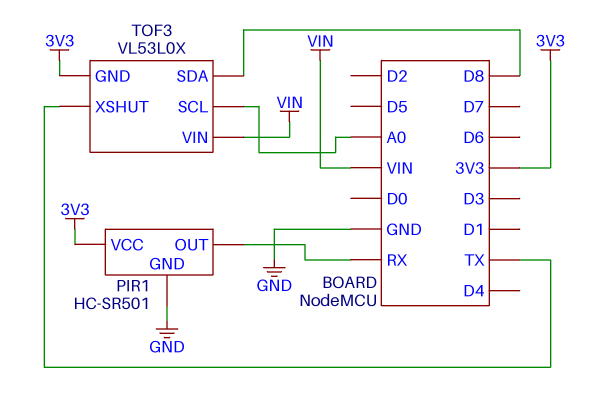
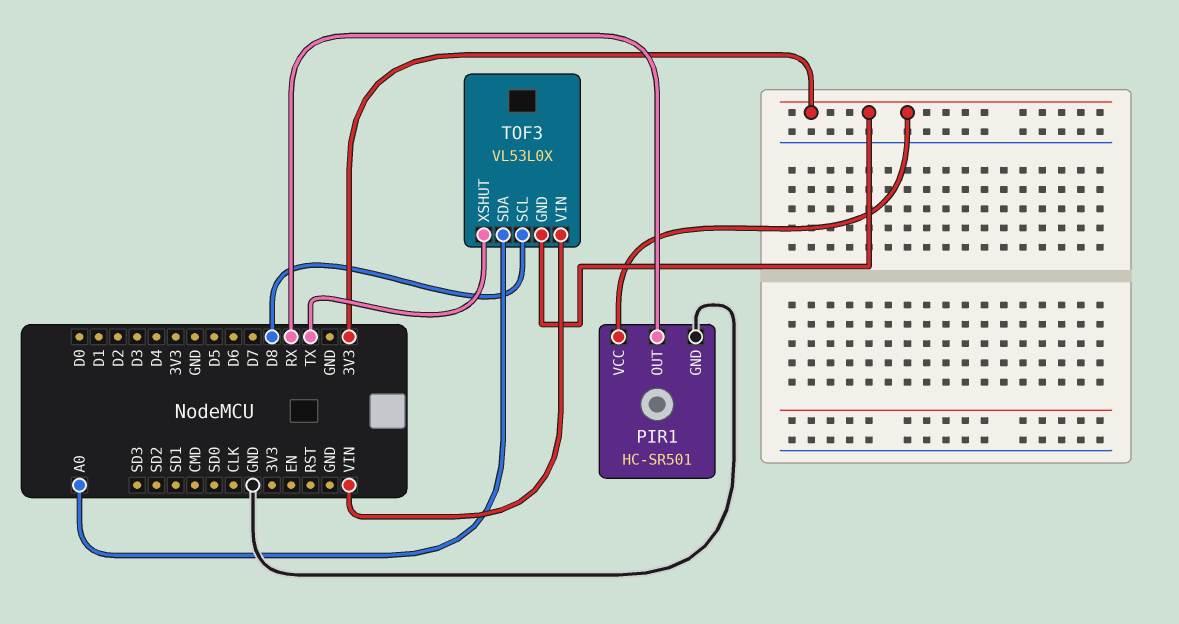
TOF3 pin SCL: A0 -> D8
TOF3 pin SDA: D8 -> A0

